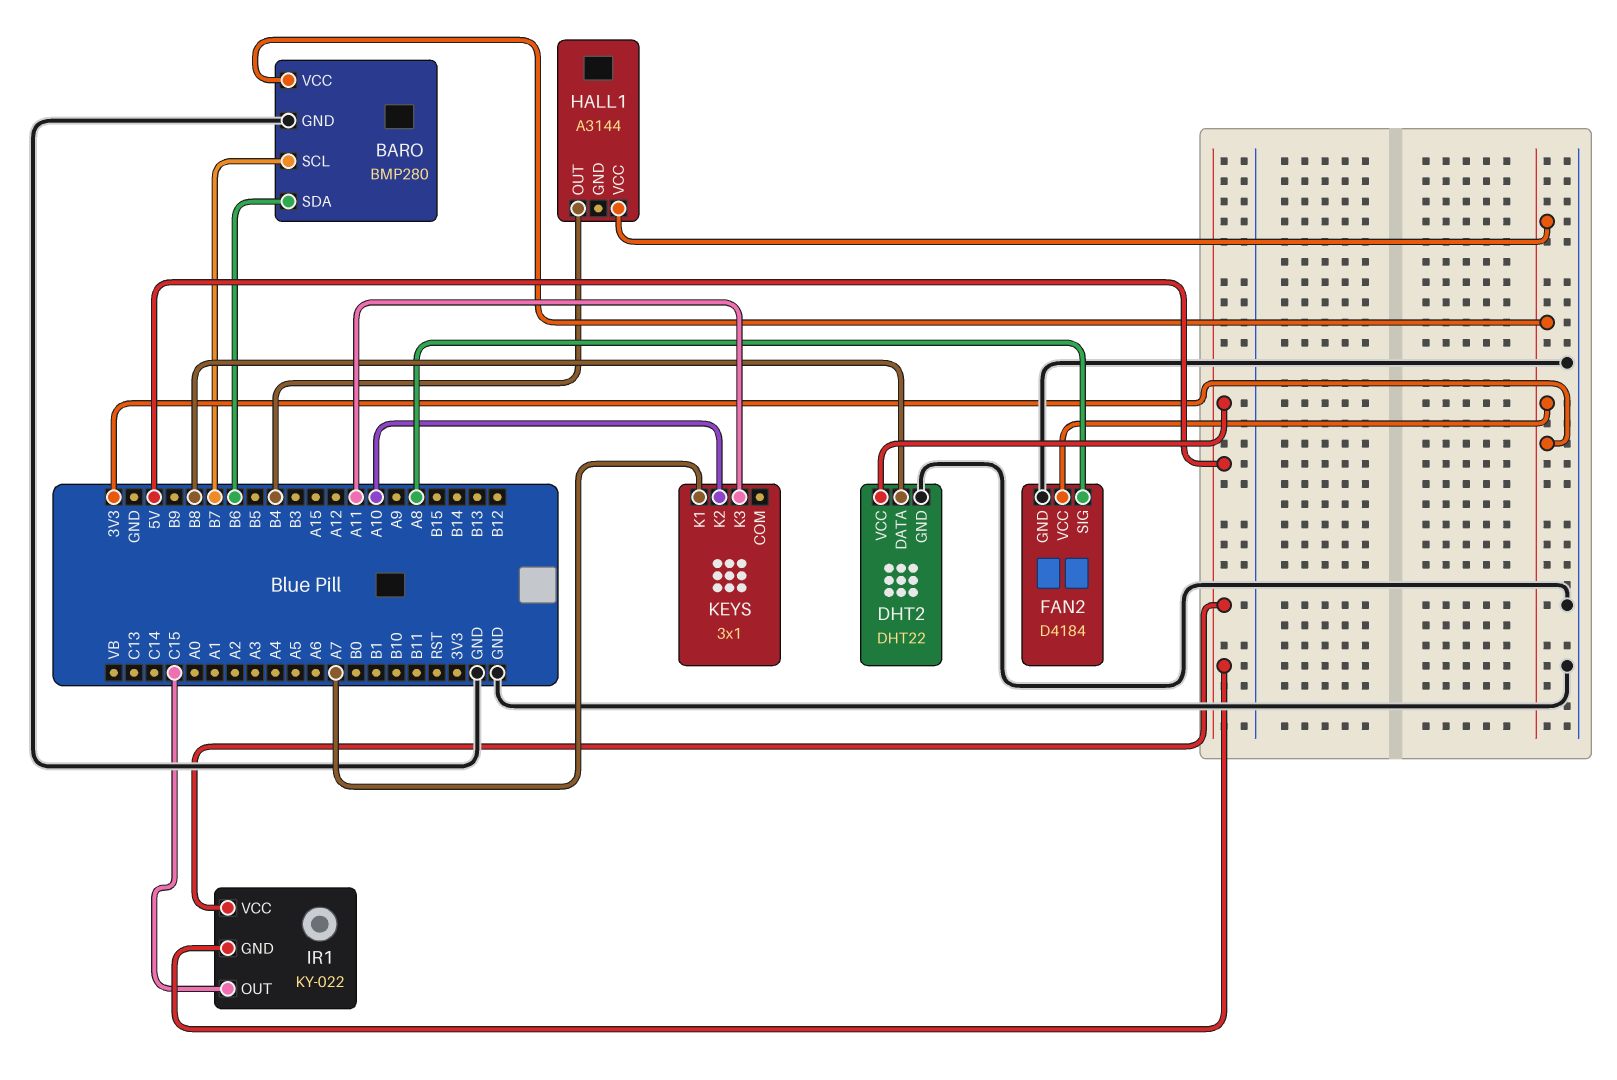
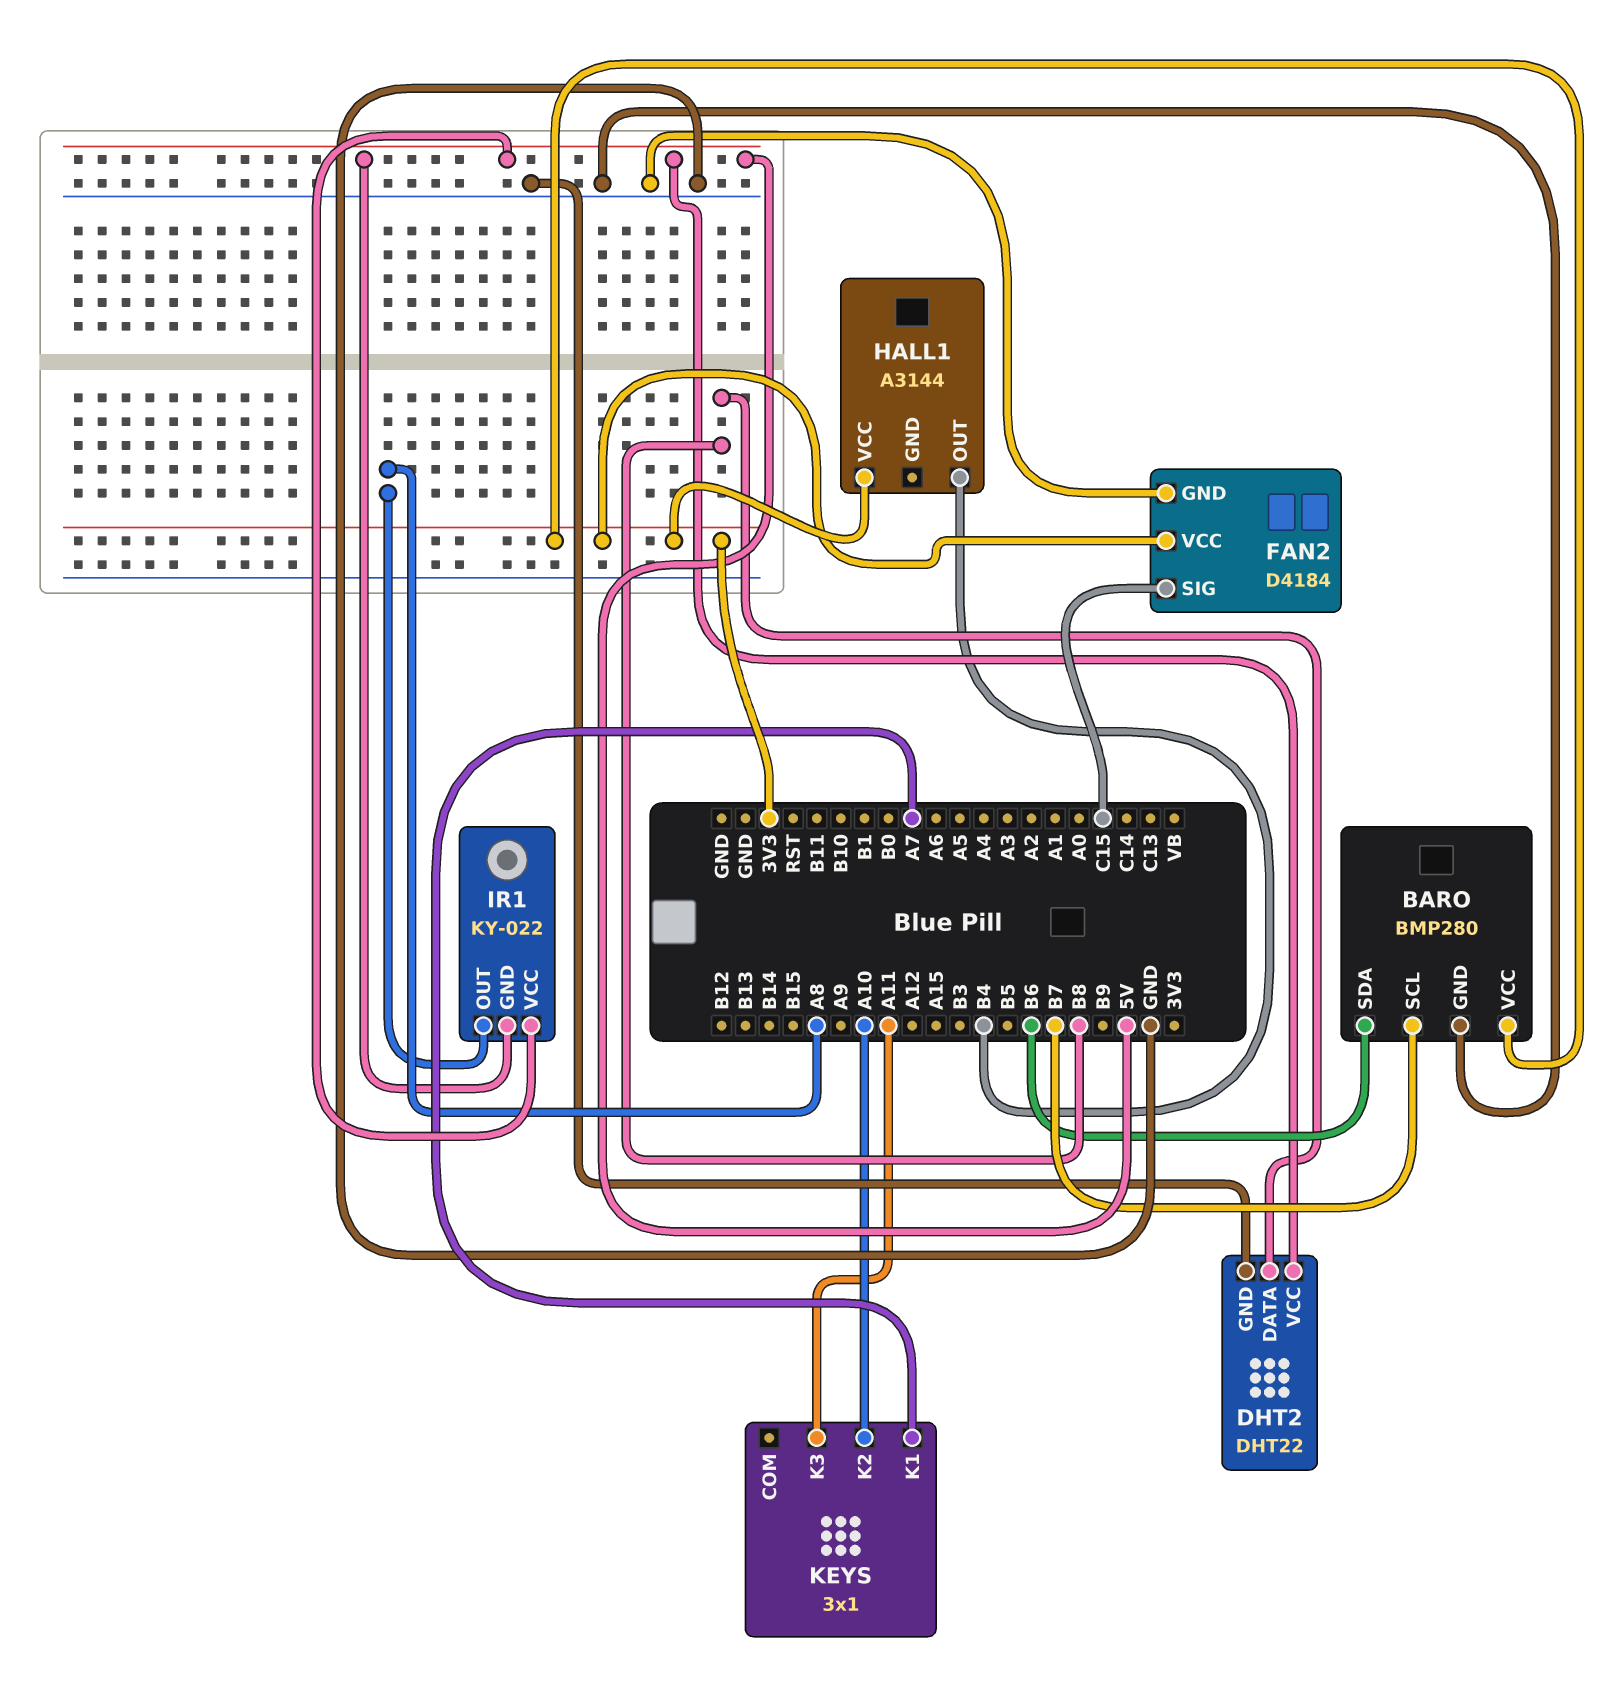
FAN2 pin SIG: A8 -> C15
IR1 pin OUT: C15 -> A8

